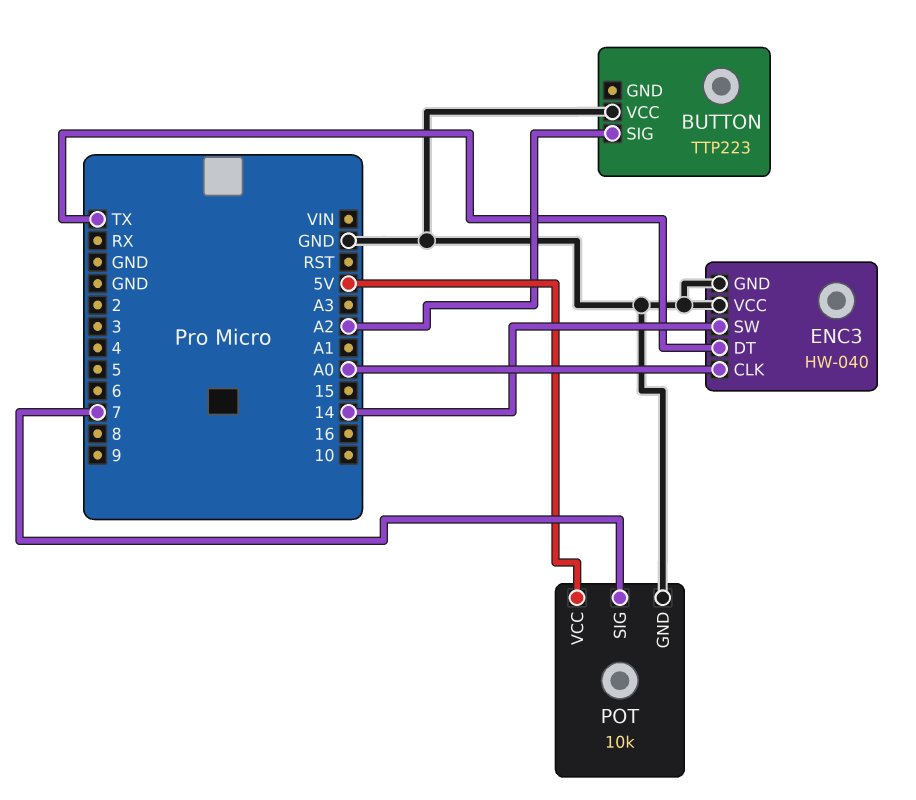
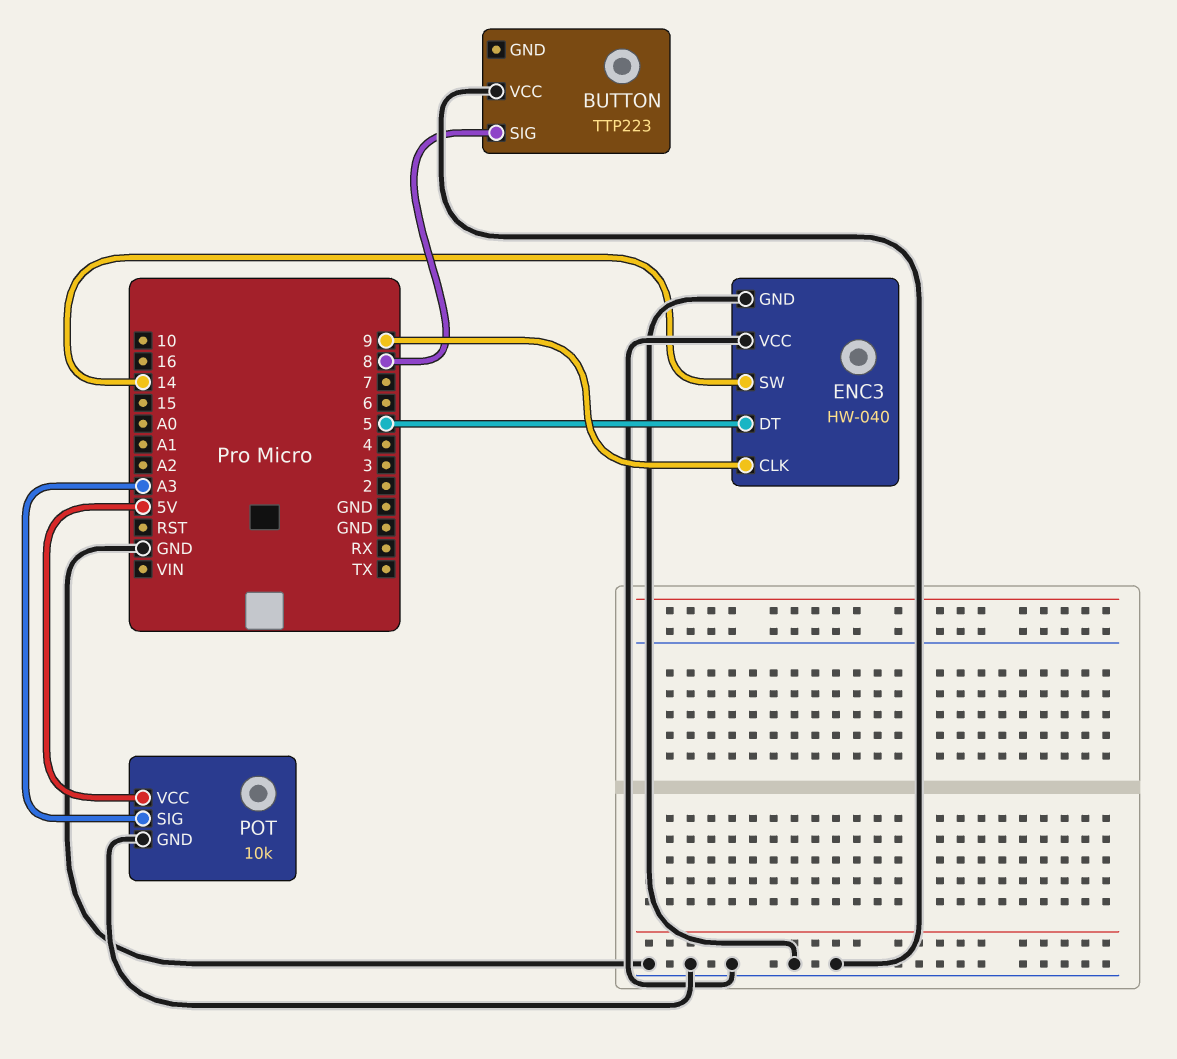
BUTTON pin SIG: A2 -> 8
ENC3 pin CLK: A0 -> 9
ENC3 pin DT: TX -> 5
POT pin SIG: 7 -> A3

